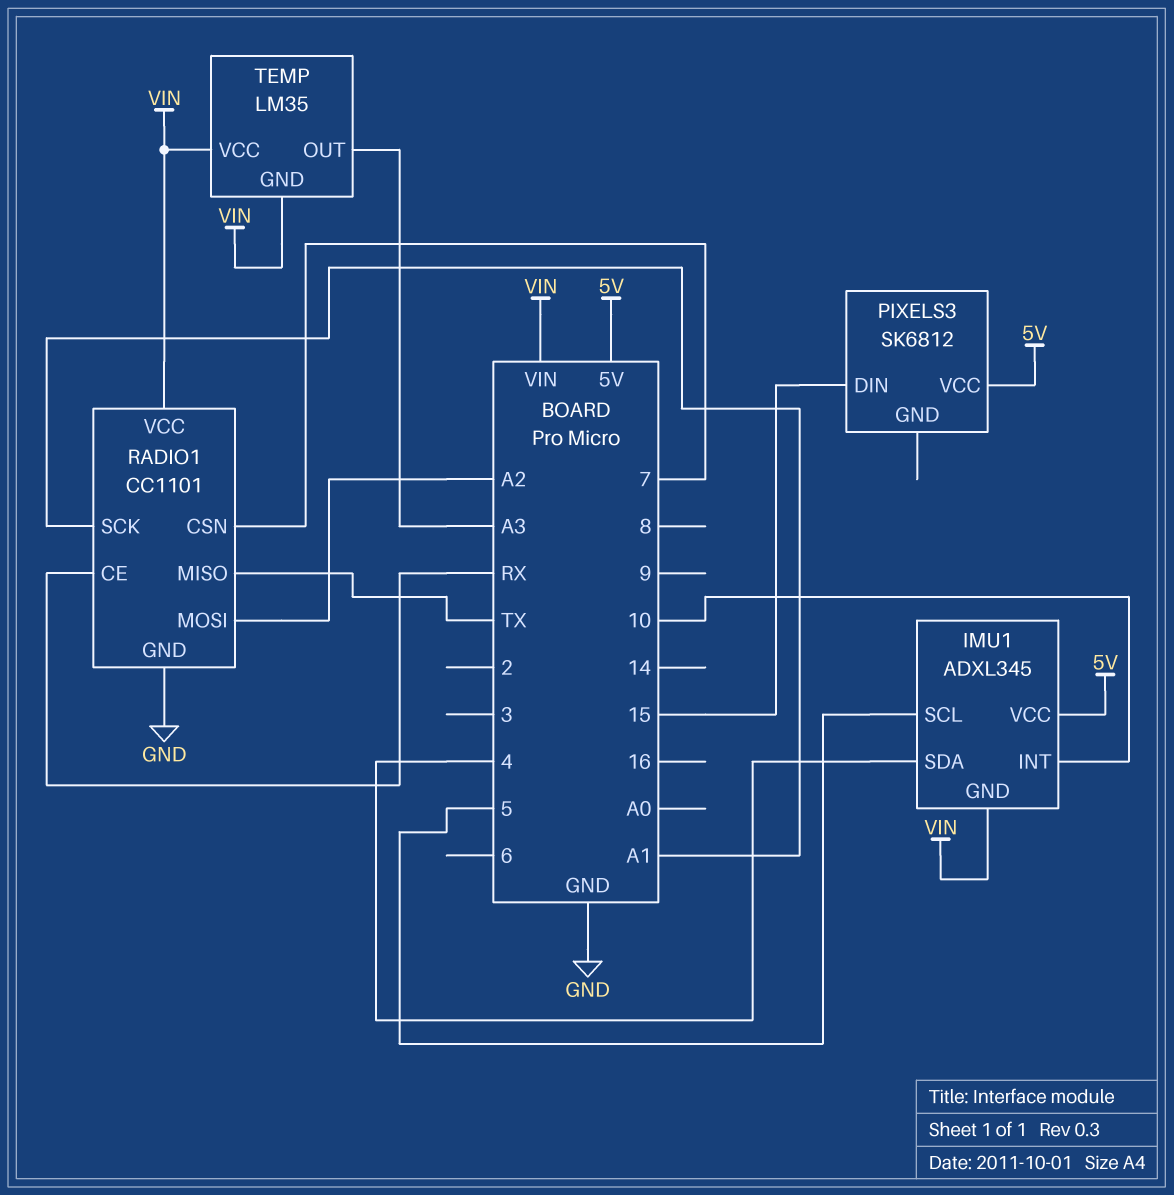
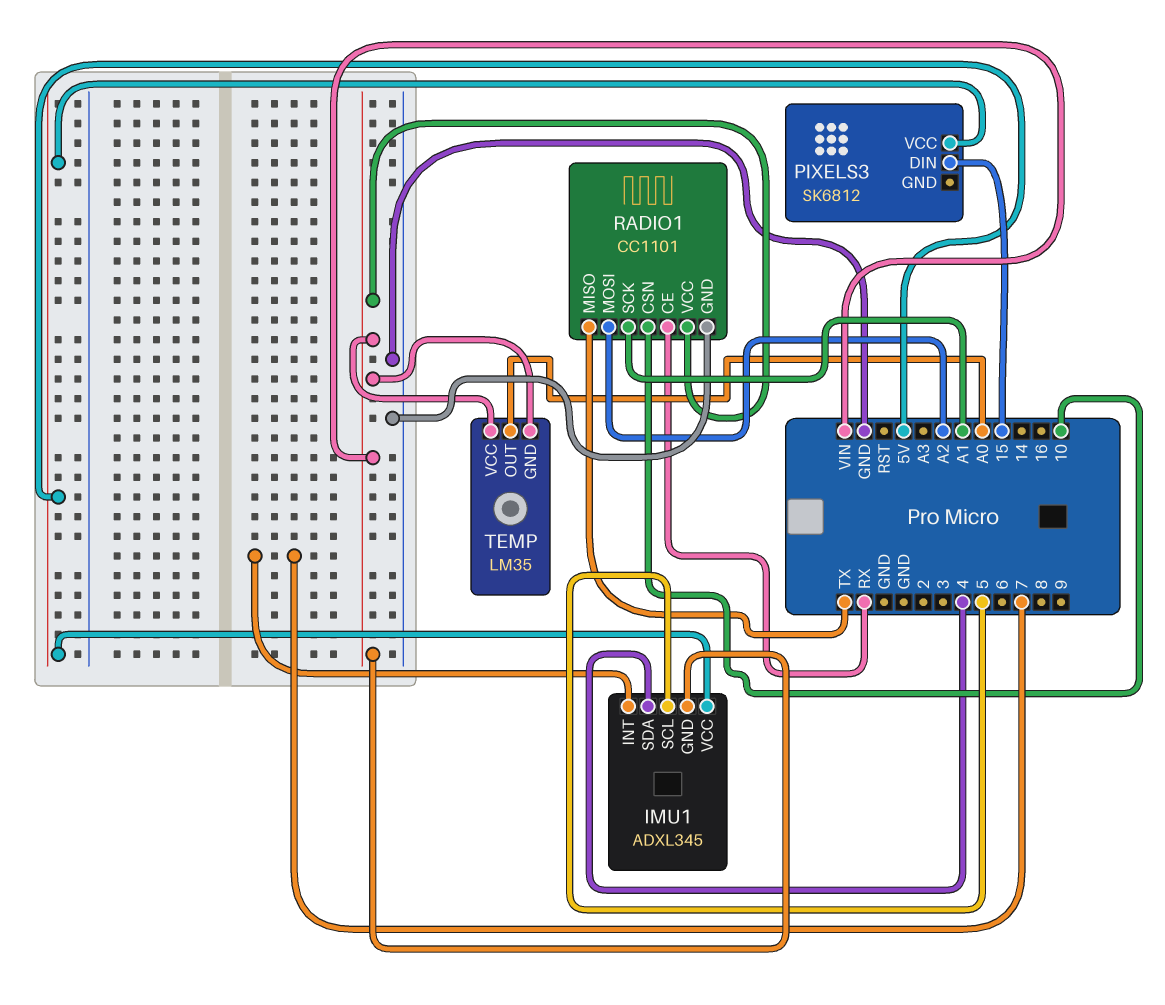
IMU1 pin INT: 10 -> 7
RADIO1 pin CSN: 7 -> 10
TEMP pin OUT: A3 -> A0

